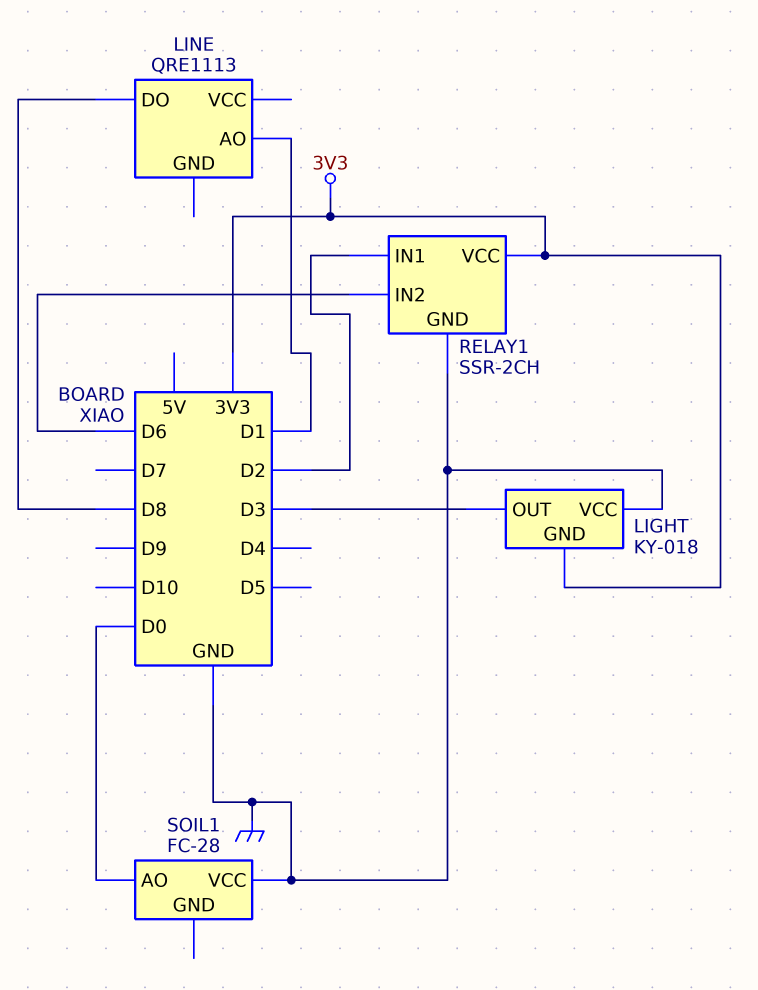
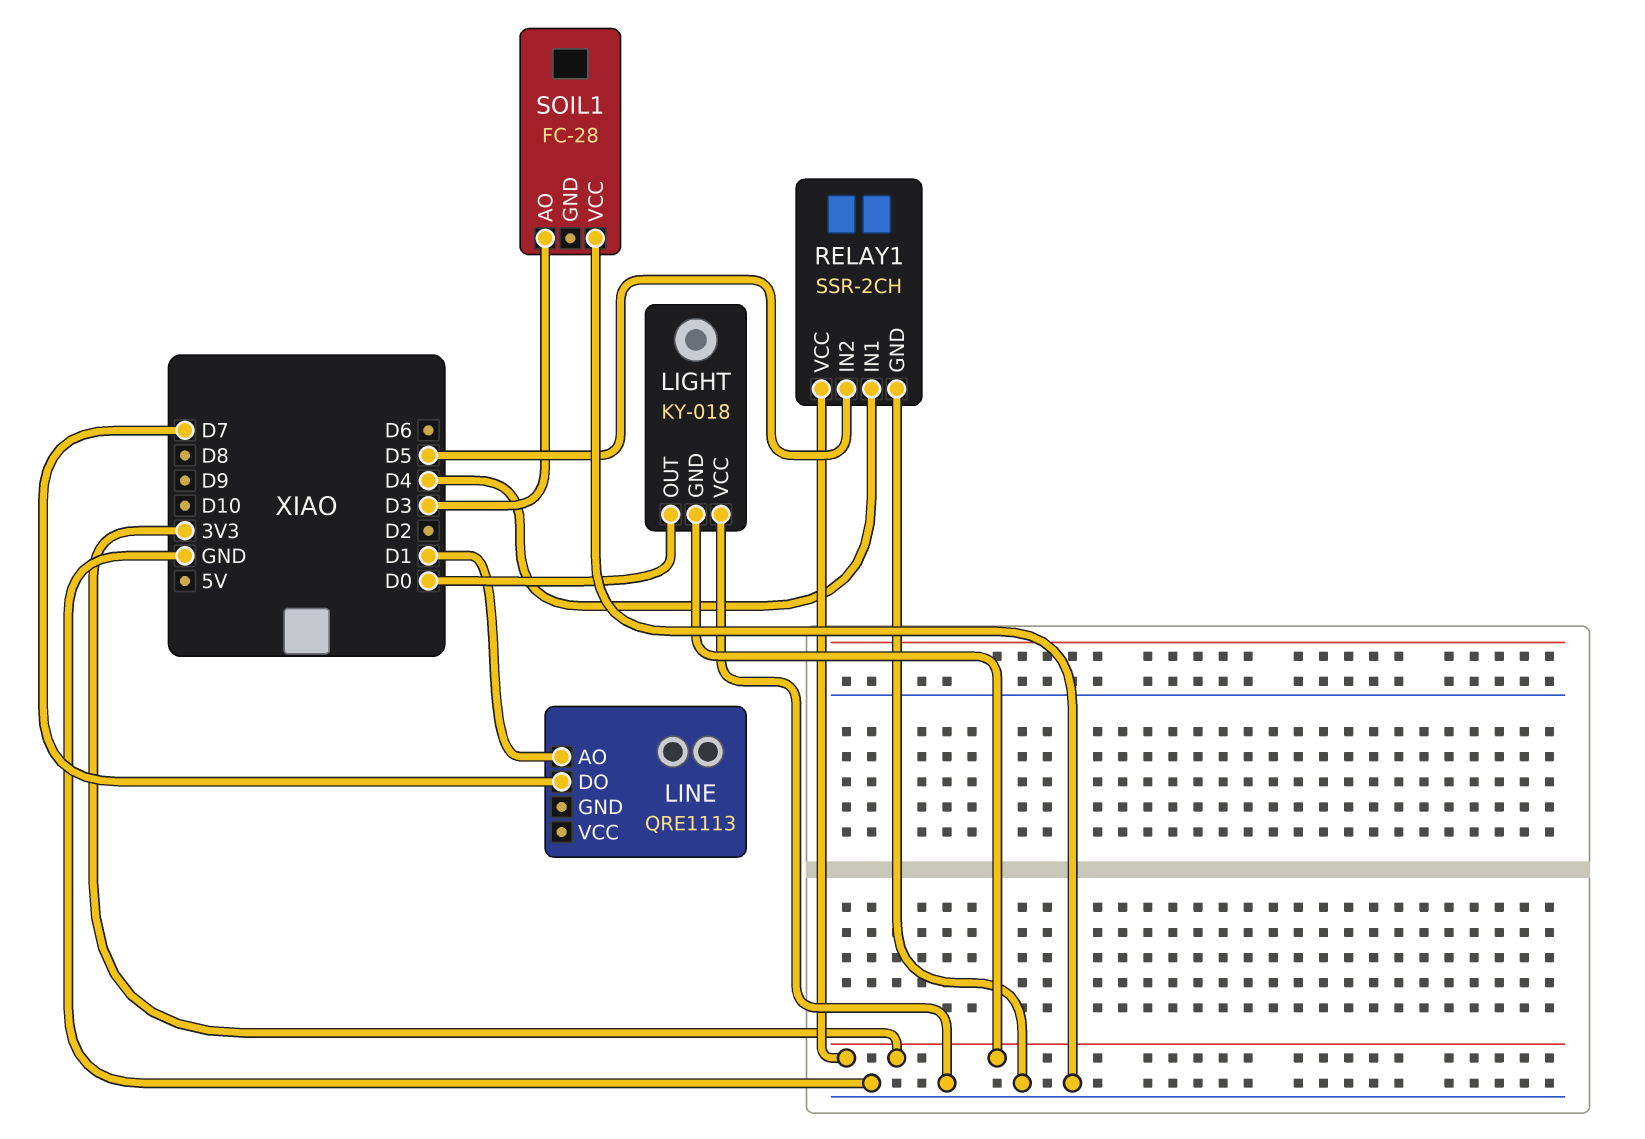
LIGHT pin OUT: D3 -> D0
LINE pin DO: D8 -> D7
RELAY1 pin IN1: D2 -> D4
RELAY1 pin IN2: D6 -> D5
SOIL1 pin AO: D0 -> D3

